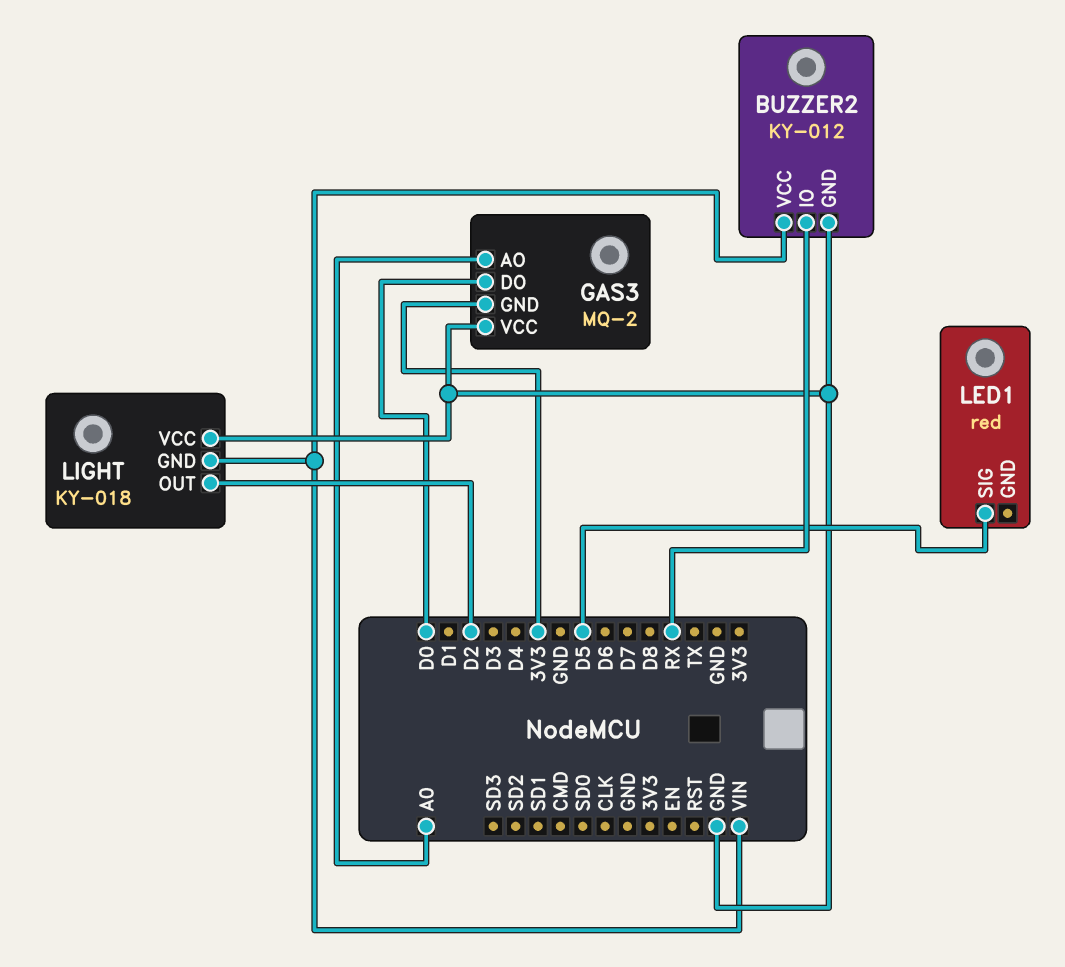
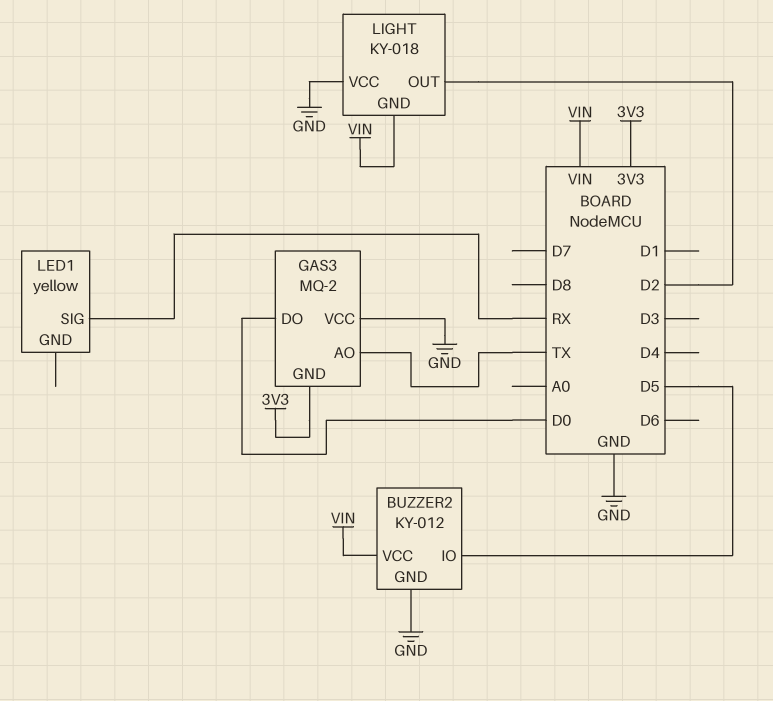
BUZZER2 pin IO: RX -> D5
GAS3 pin AO: A0 -> TX
LED1: red -> yellow
LED1 pin SIG: D5 -> RX

